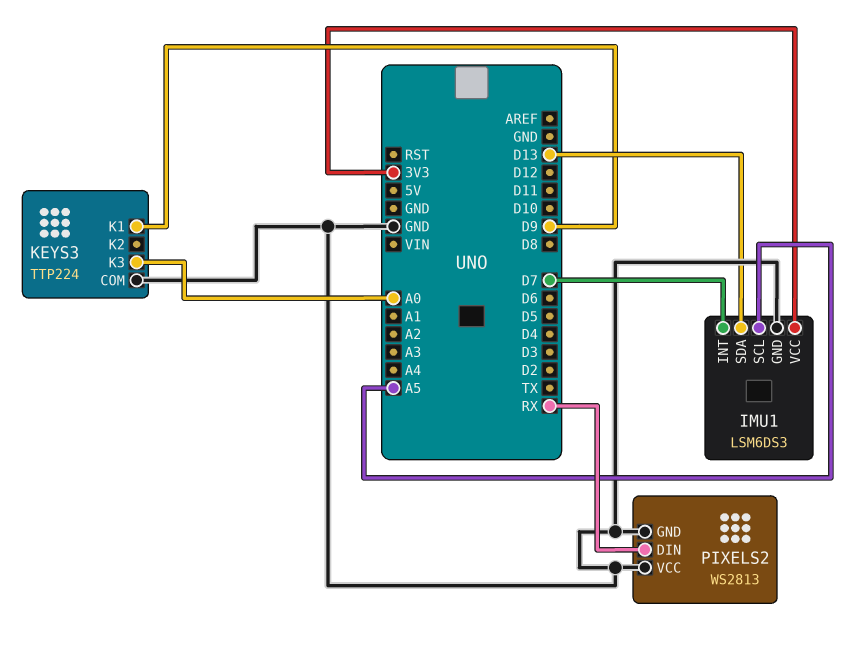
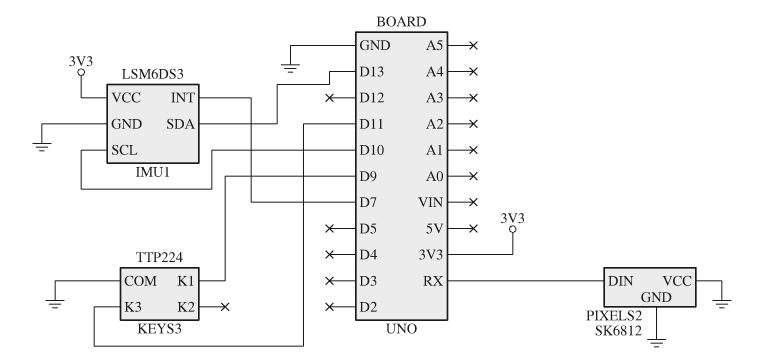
IMU1 pin SCL: A5 -> D10
KEYS3 pin K3: A0 -> D11
PIXELS2: WS2813 -> SK6812

